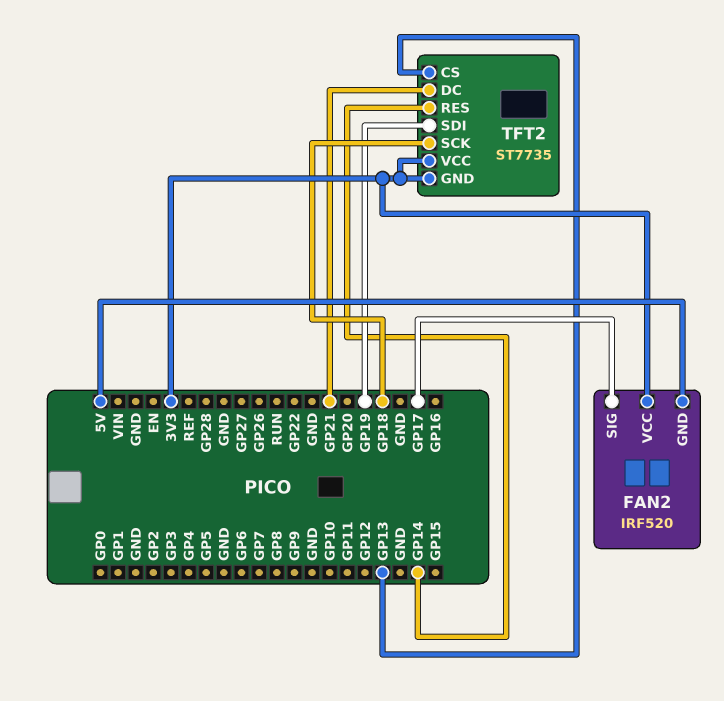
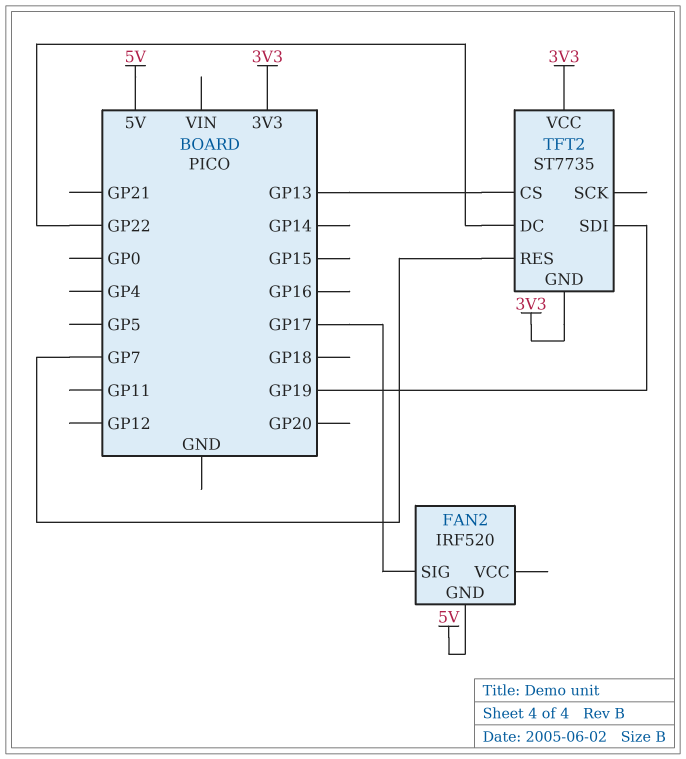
FAN2 pin VCC: 3V3 -> none
TFT2 pin DC: GP21 -> GP22
TFT2 pin RES: GP14 -> GP7
TFT2 pin SCK: GP18 -> none

